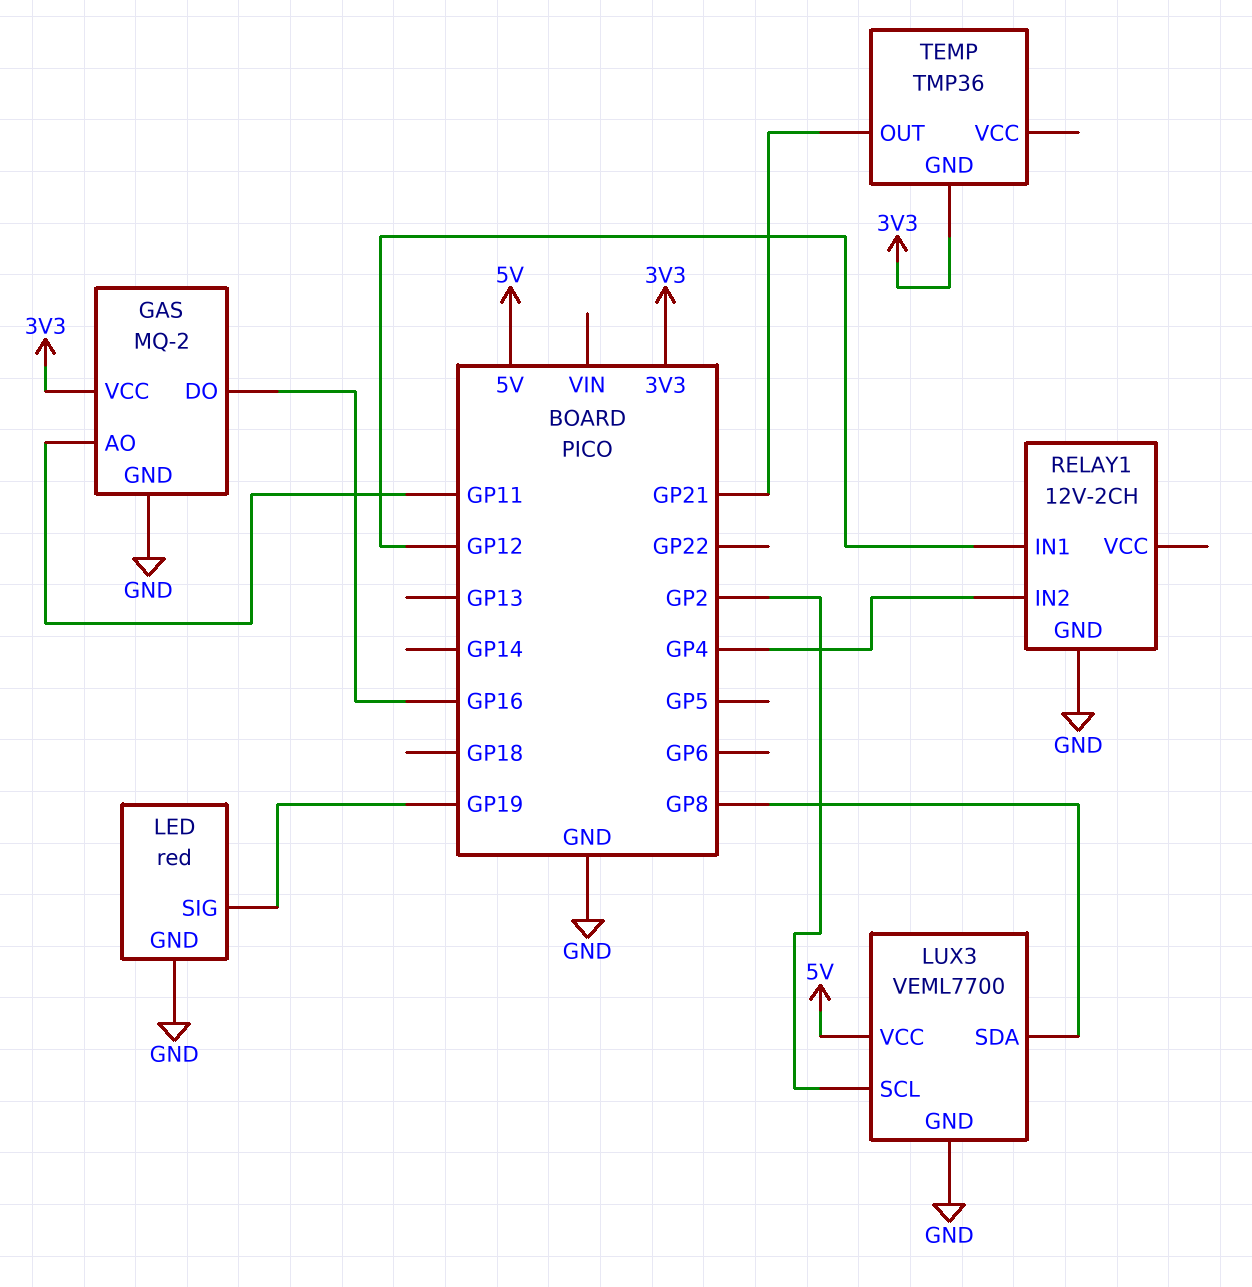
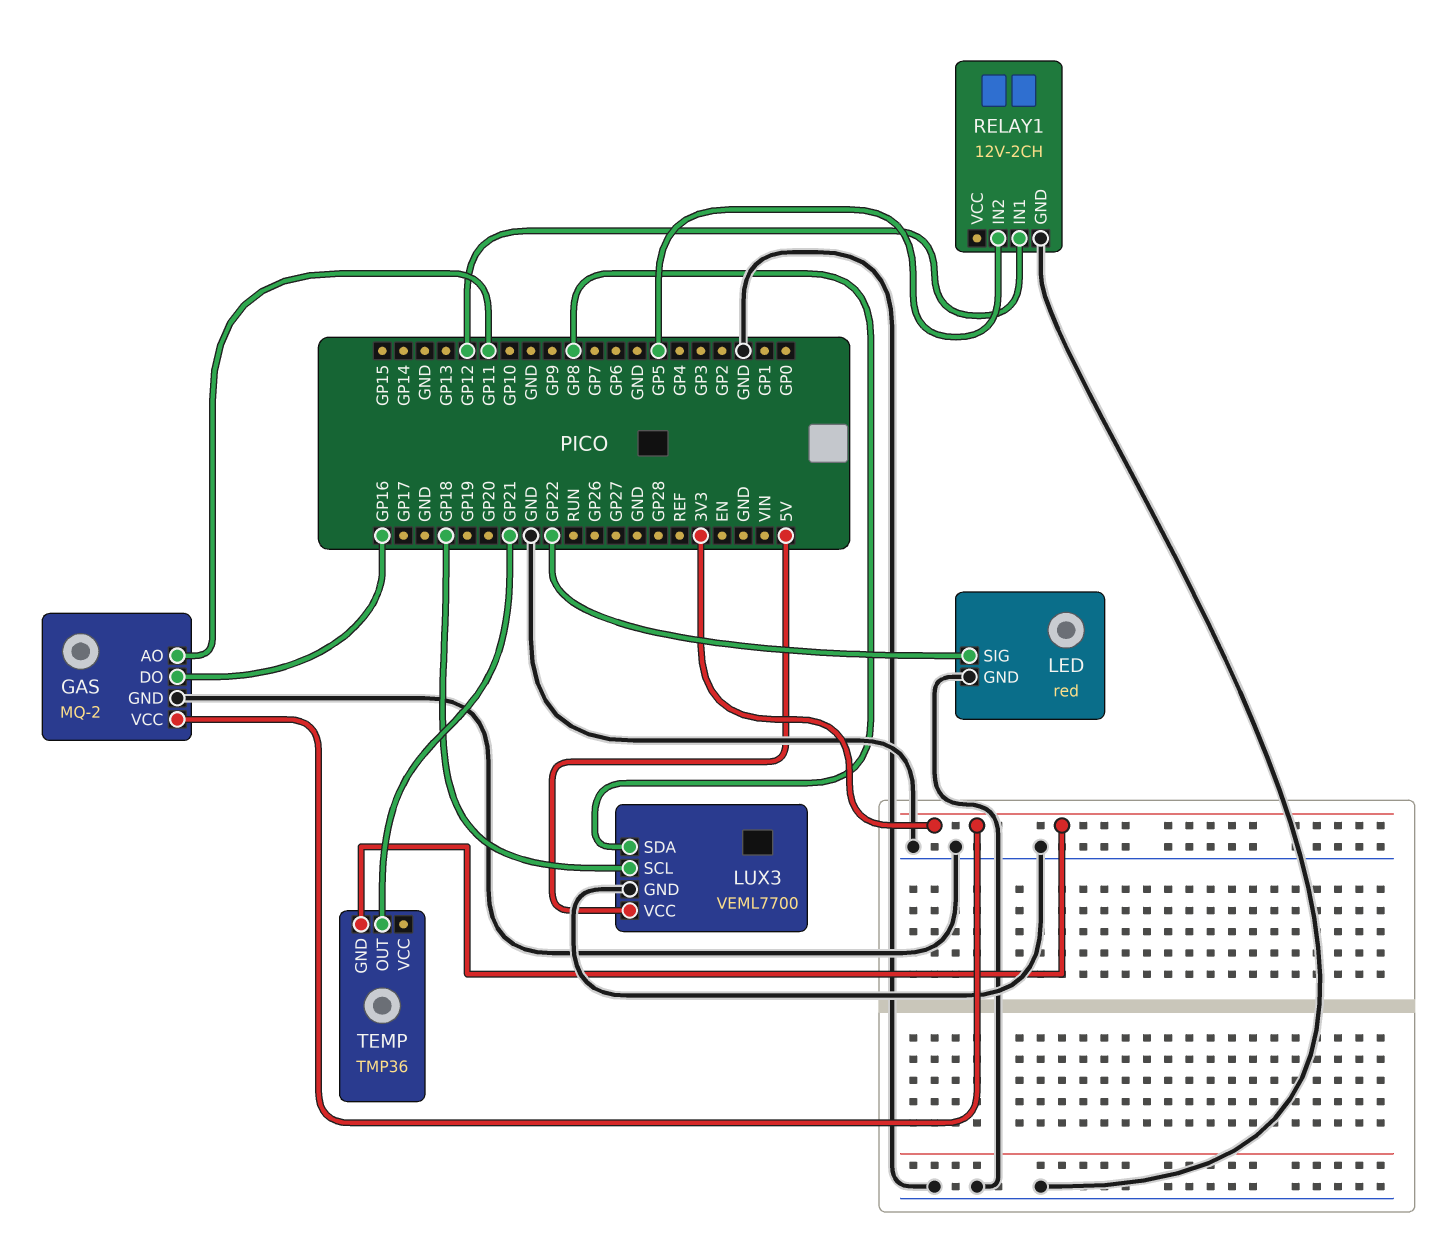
LED pin SIG: GP19 -> GP22
LUX3 pin SCL: GP2 -> GP18
RELAY1 pin IN2: GP4 -> GP5

